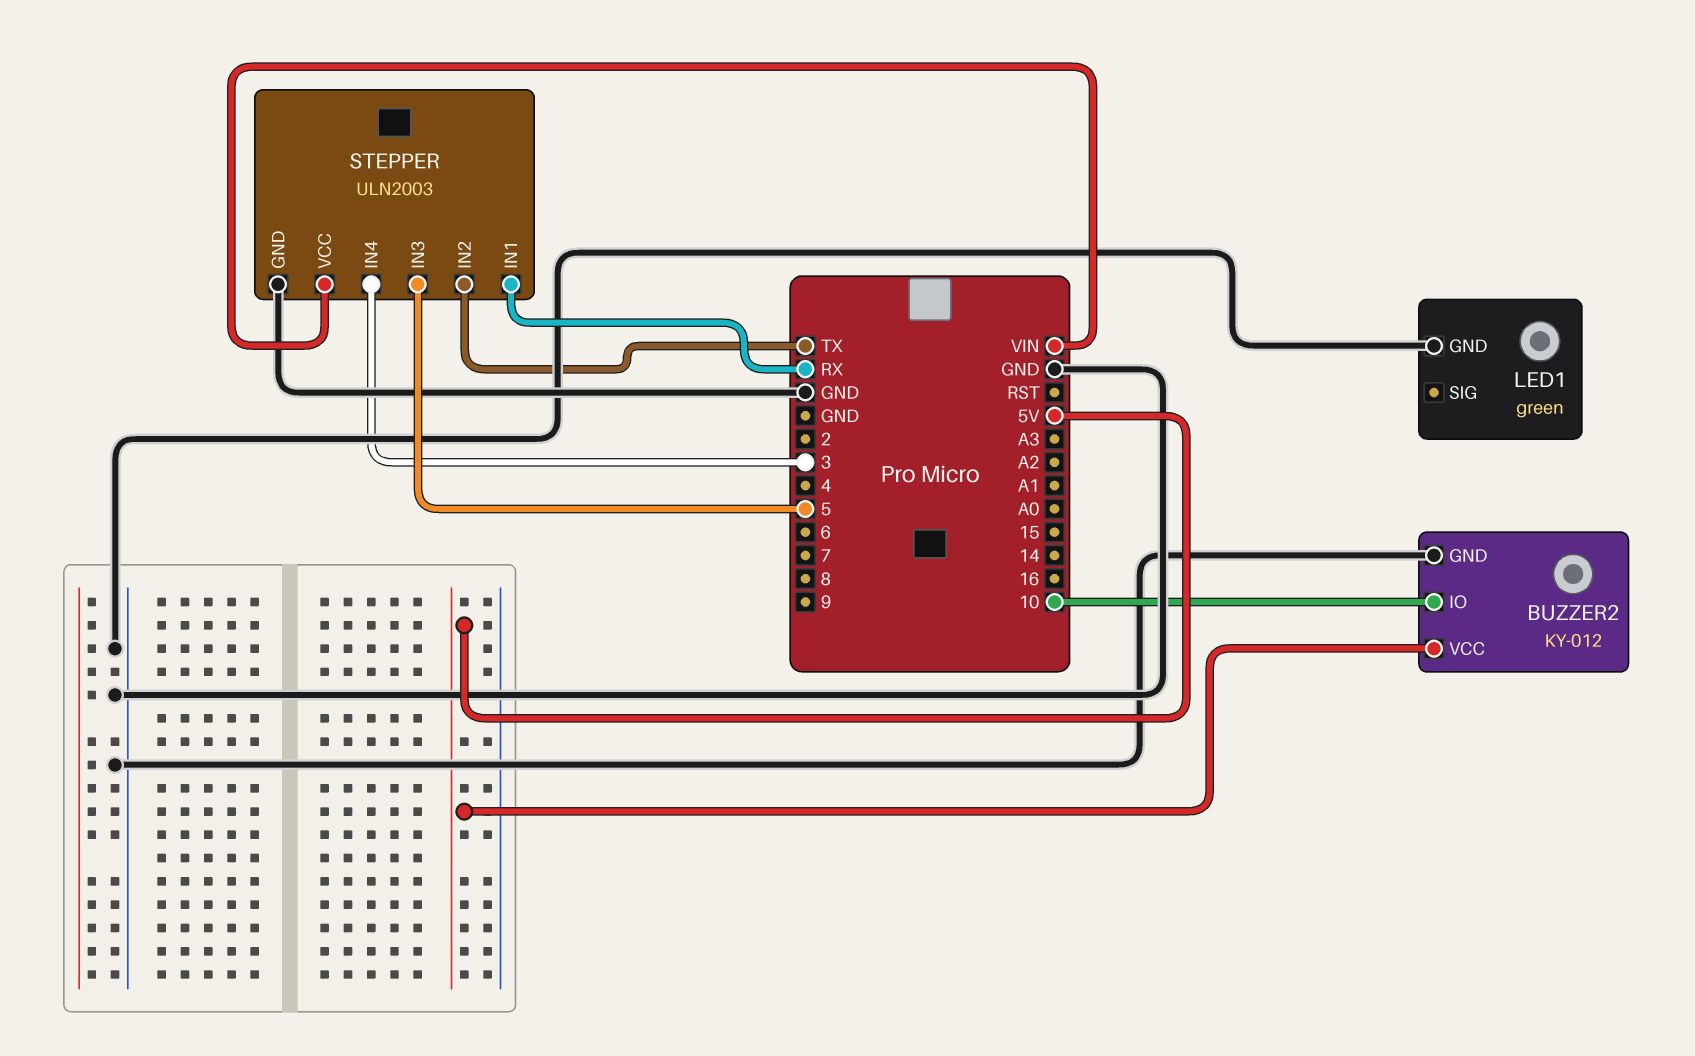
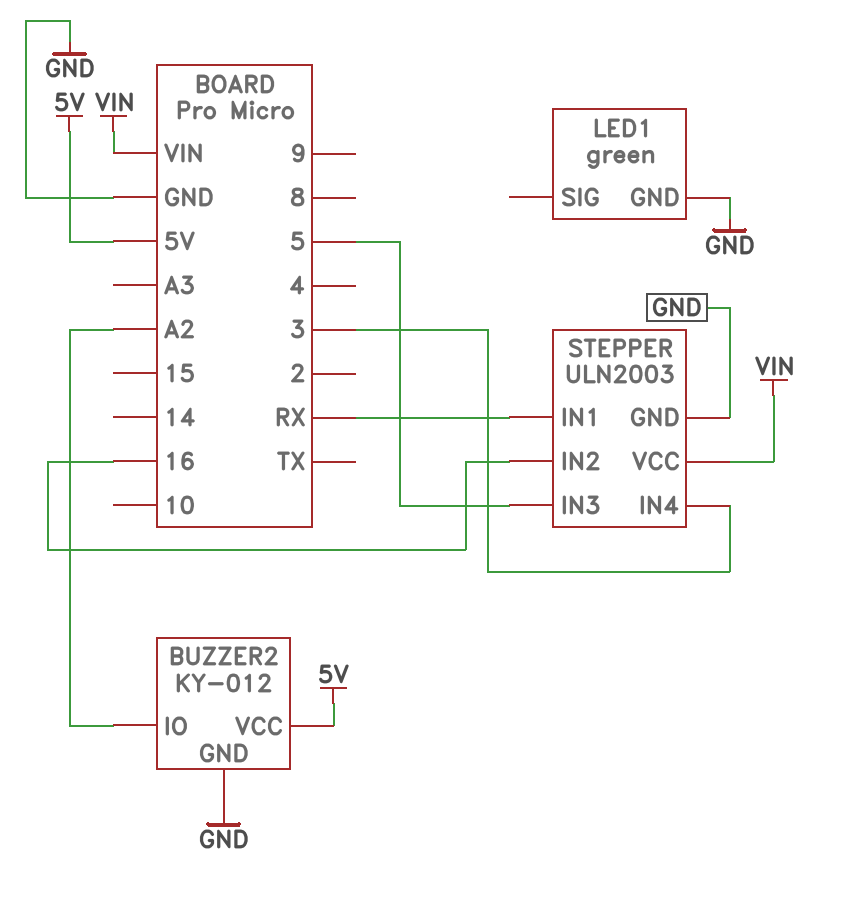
BUZZER2 pin IO: 10 -> A2
STEPPER pin IN2: TX -> 16

